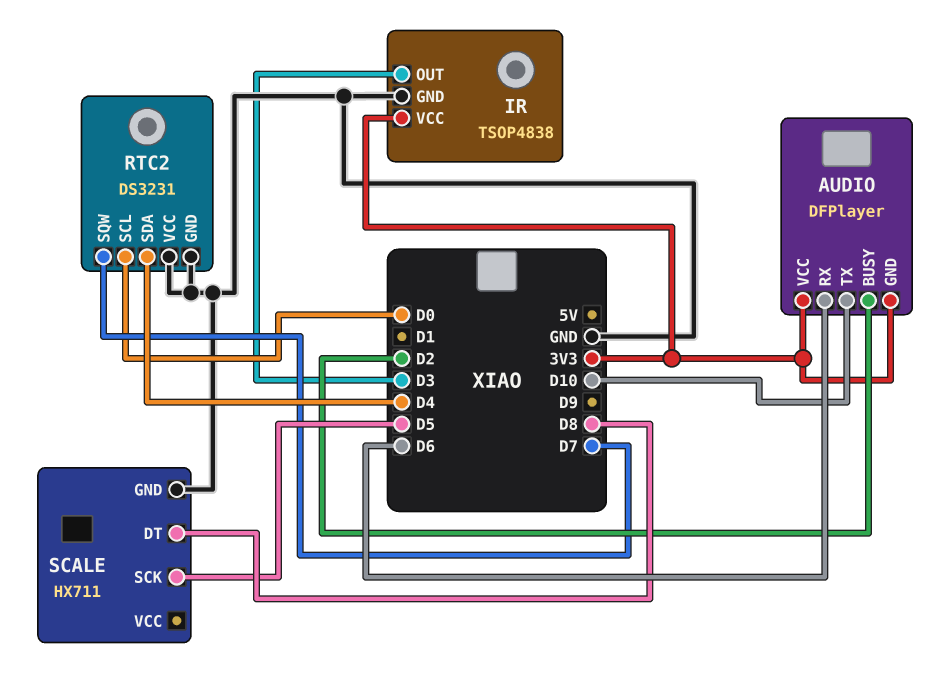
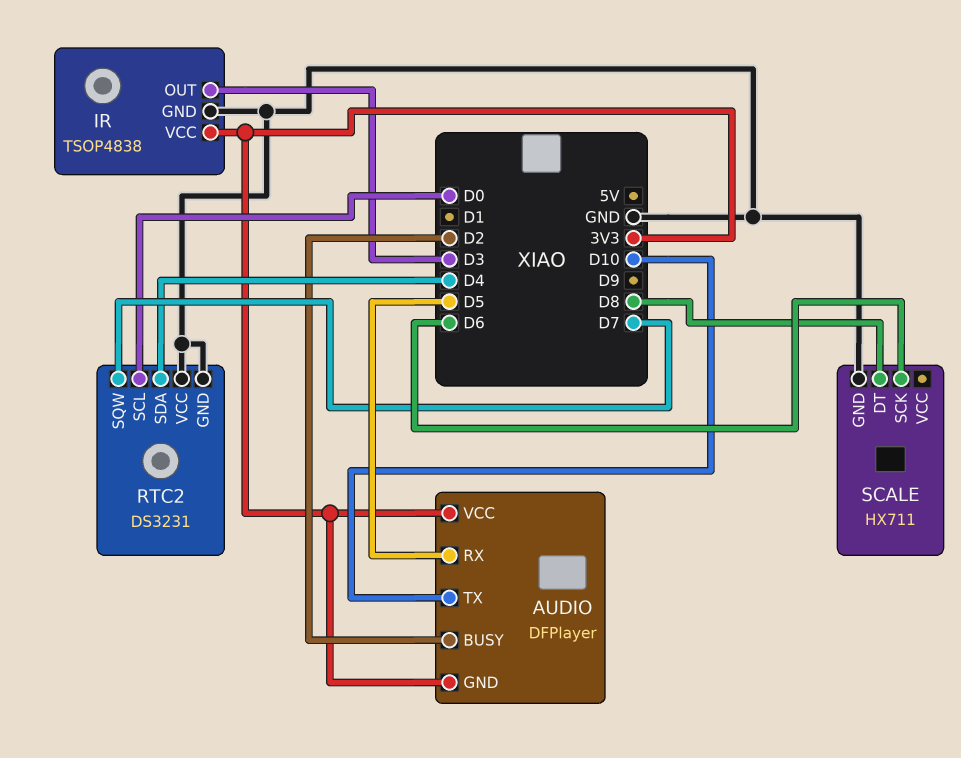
AUDIO pin RX: D6 -> D5
SCALE pin SCK: D5 -> D6

